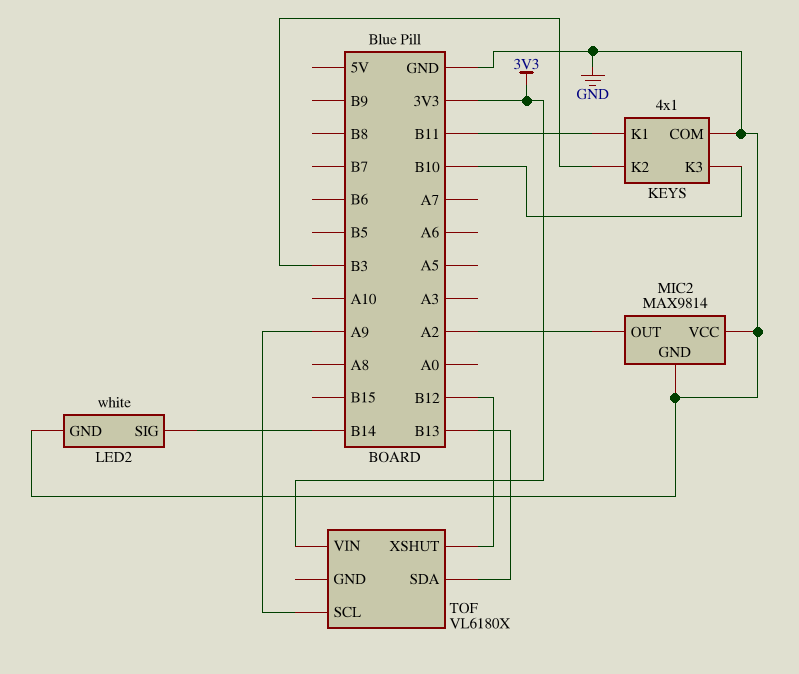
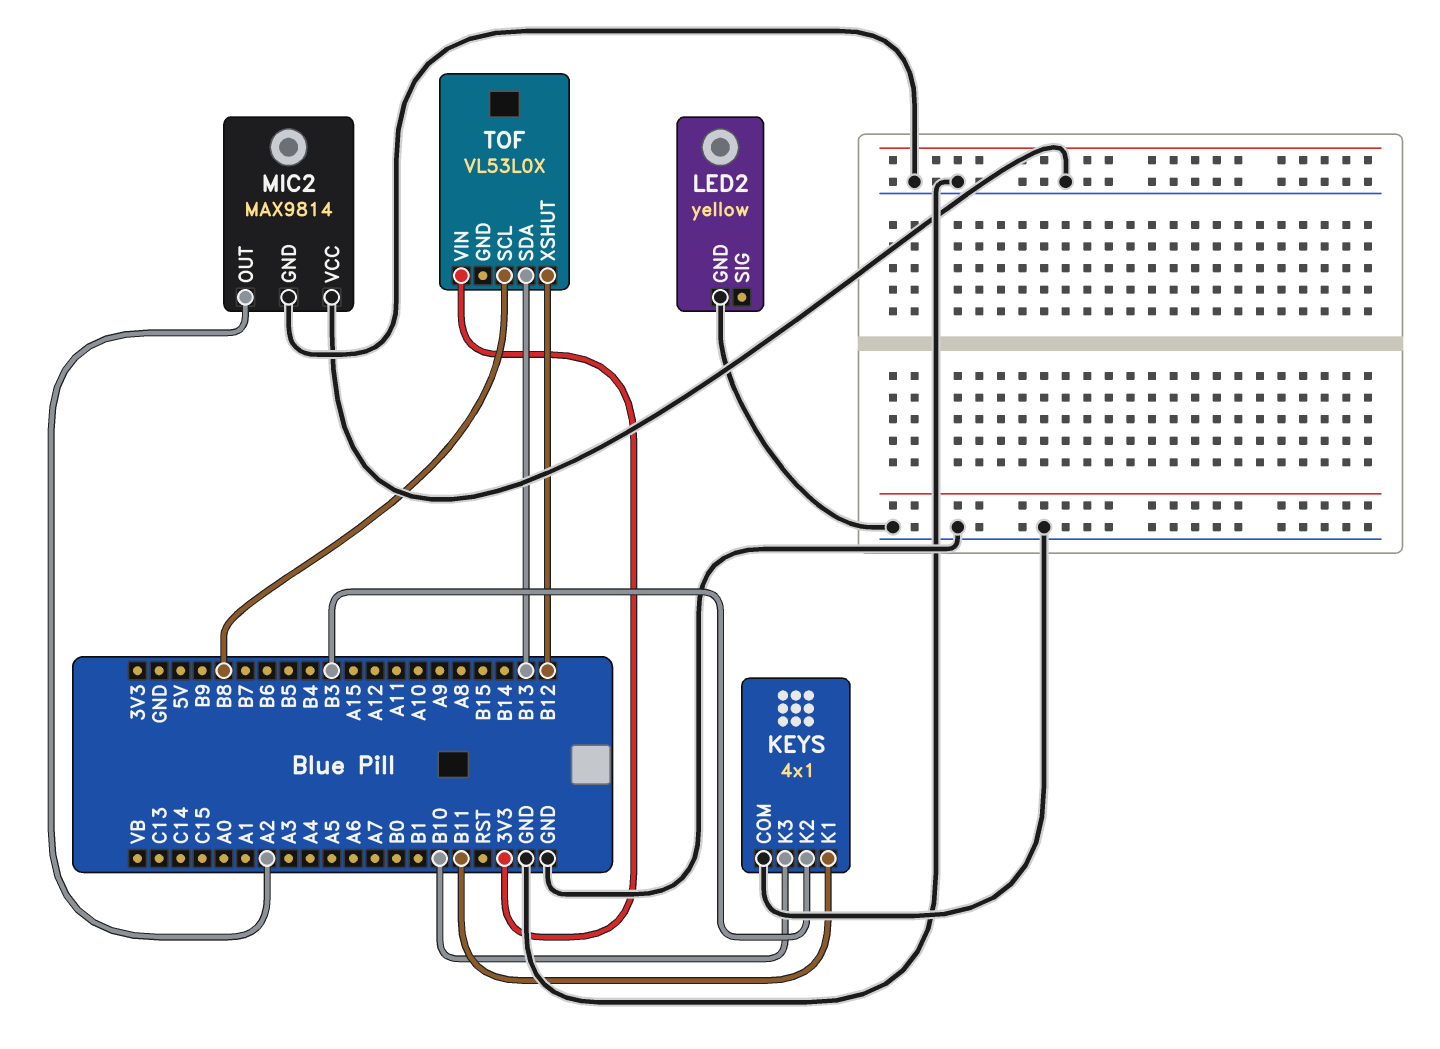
LED2: white -> yellow
LED2 pin SIG: B14 -> none
TOF: VL6180X -> VL53L0X
TOF pin SCL: A9 -> B8

